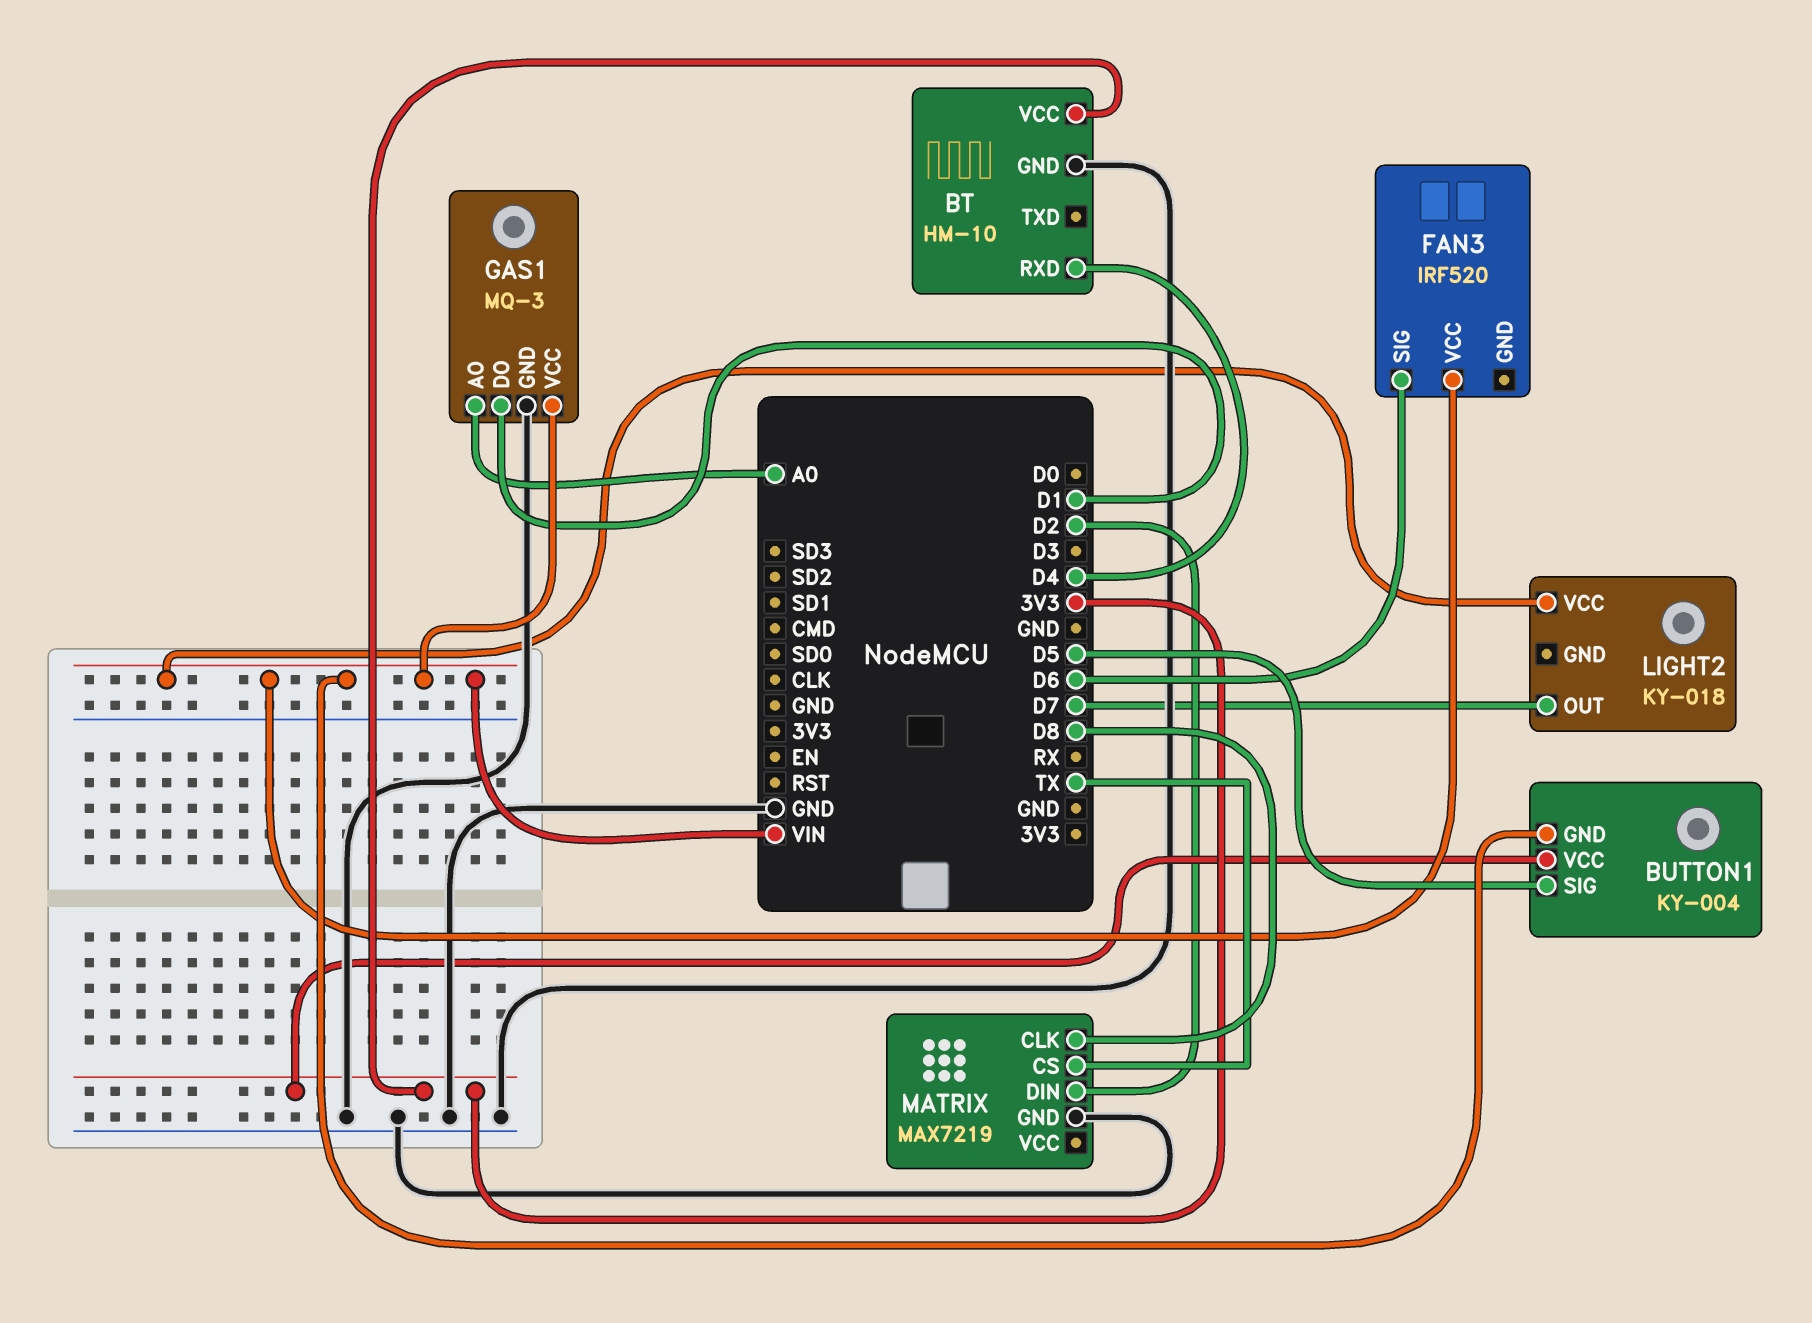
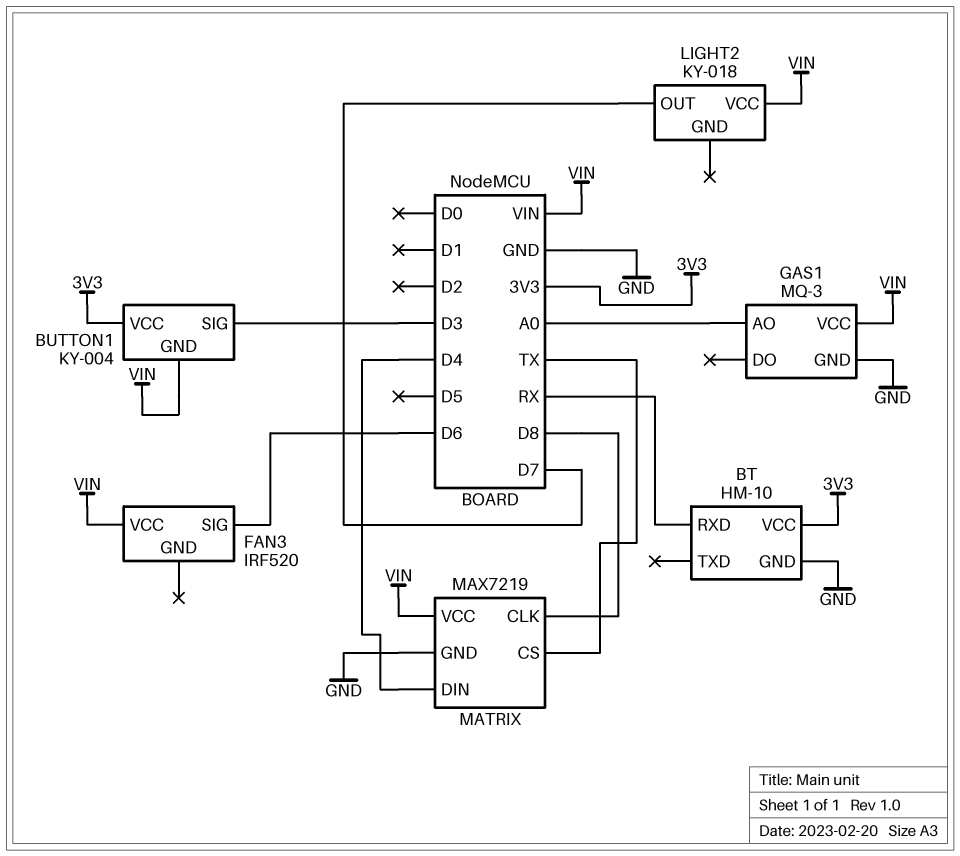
BT pin RXD: D4 -> RX
BUTTON1 pin SIG: D5 -> D3
GAS1 pin DO: D1 -> none
MATRIX pin DIN: D2 -> D4
MATRIX pin VCC: none -> VIN

